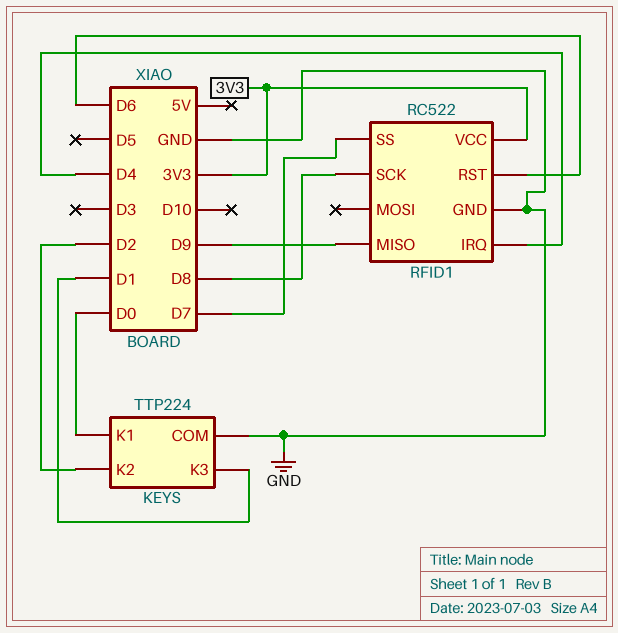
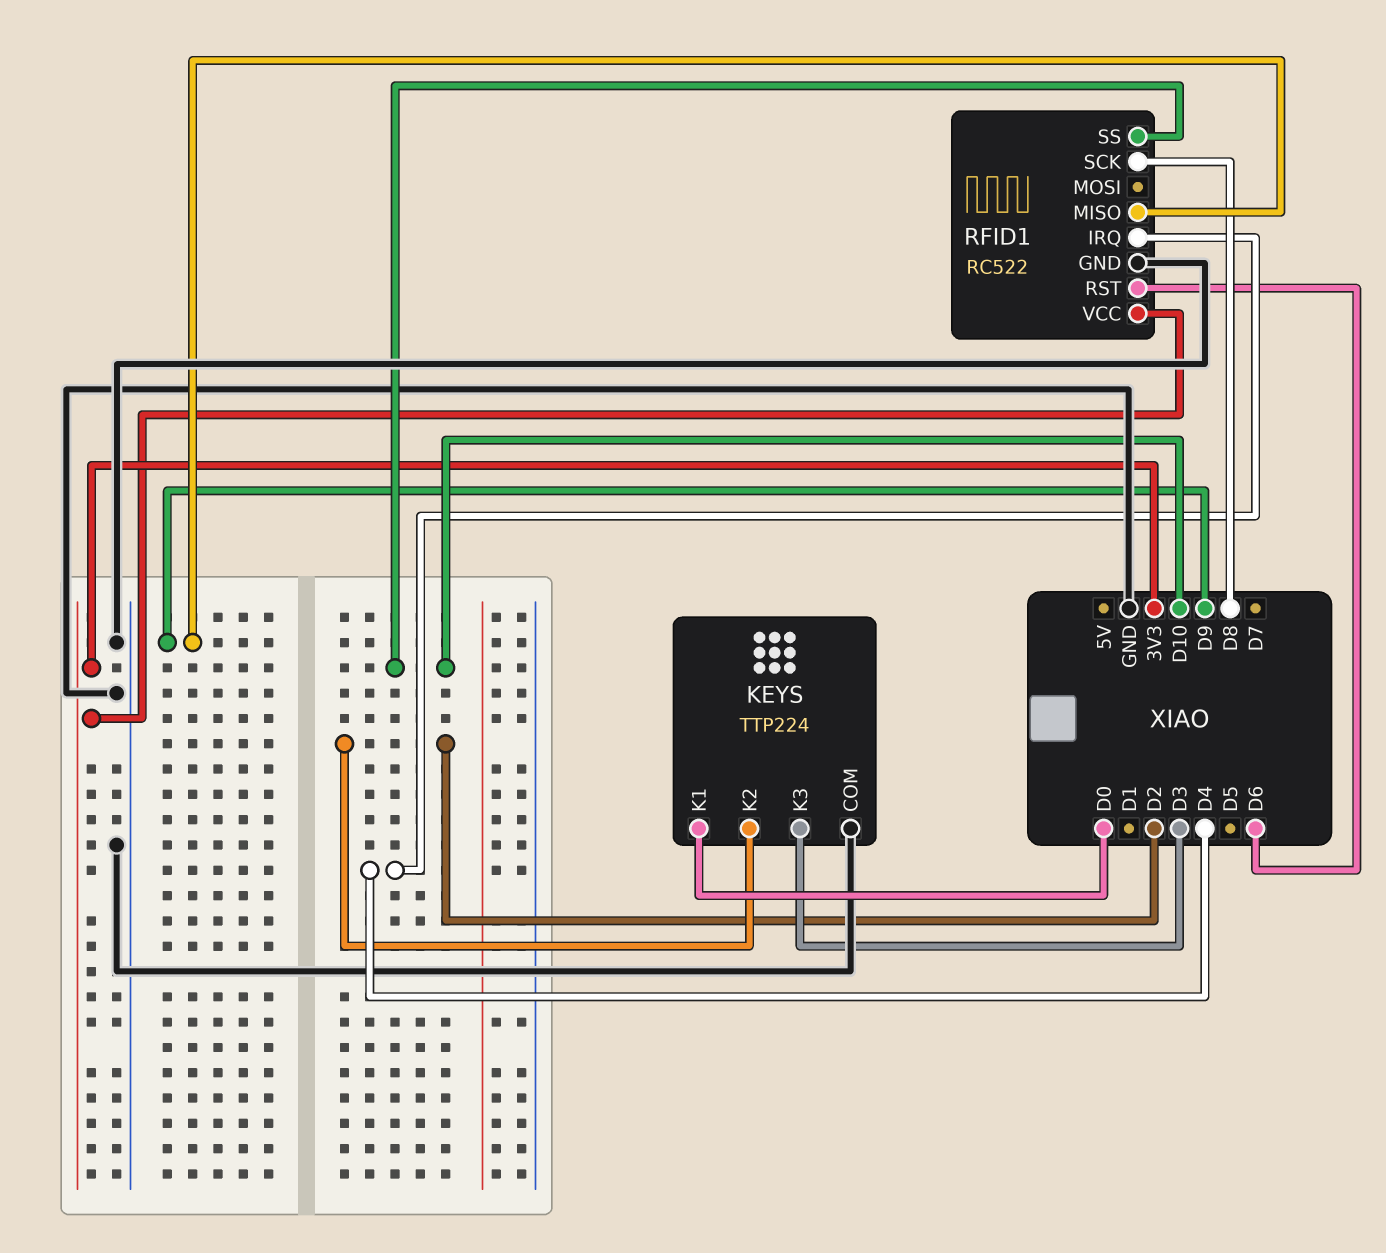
KEYS pin K3: D1 -> D3
RFID1 pin SS: D7 -> D10

